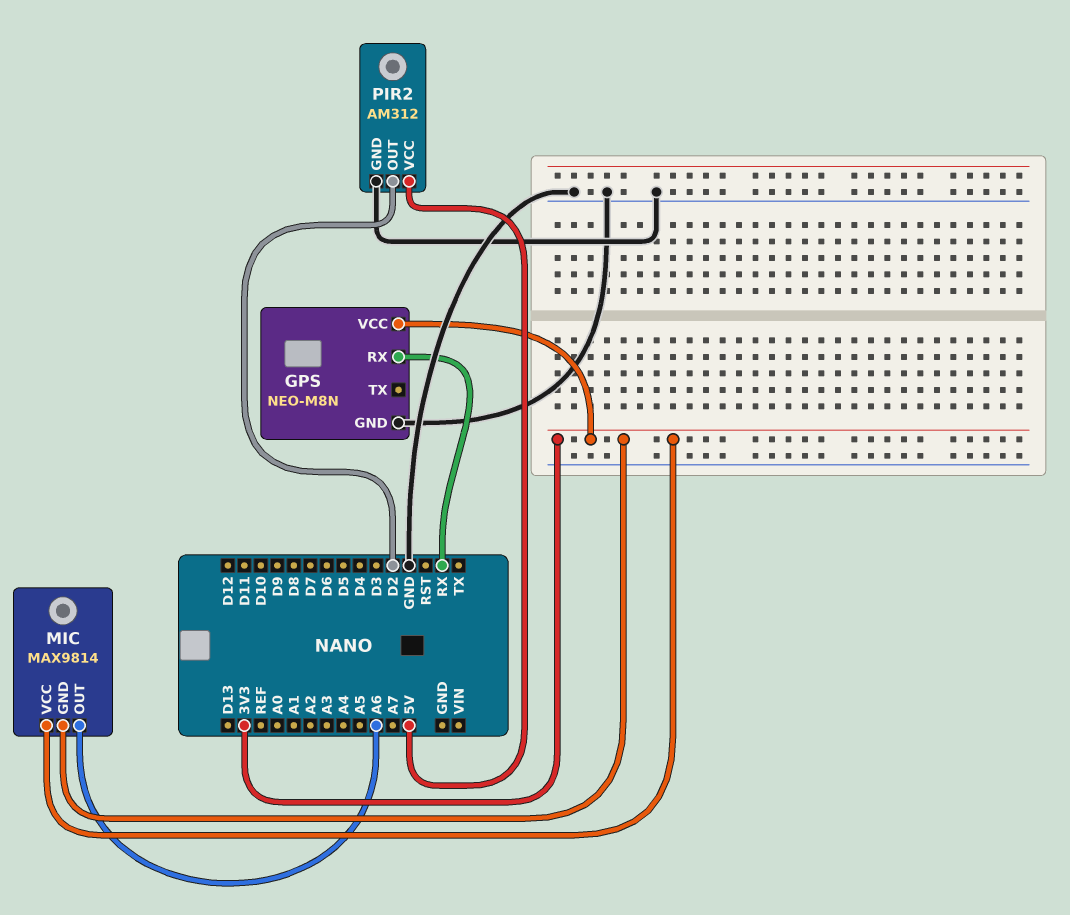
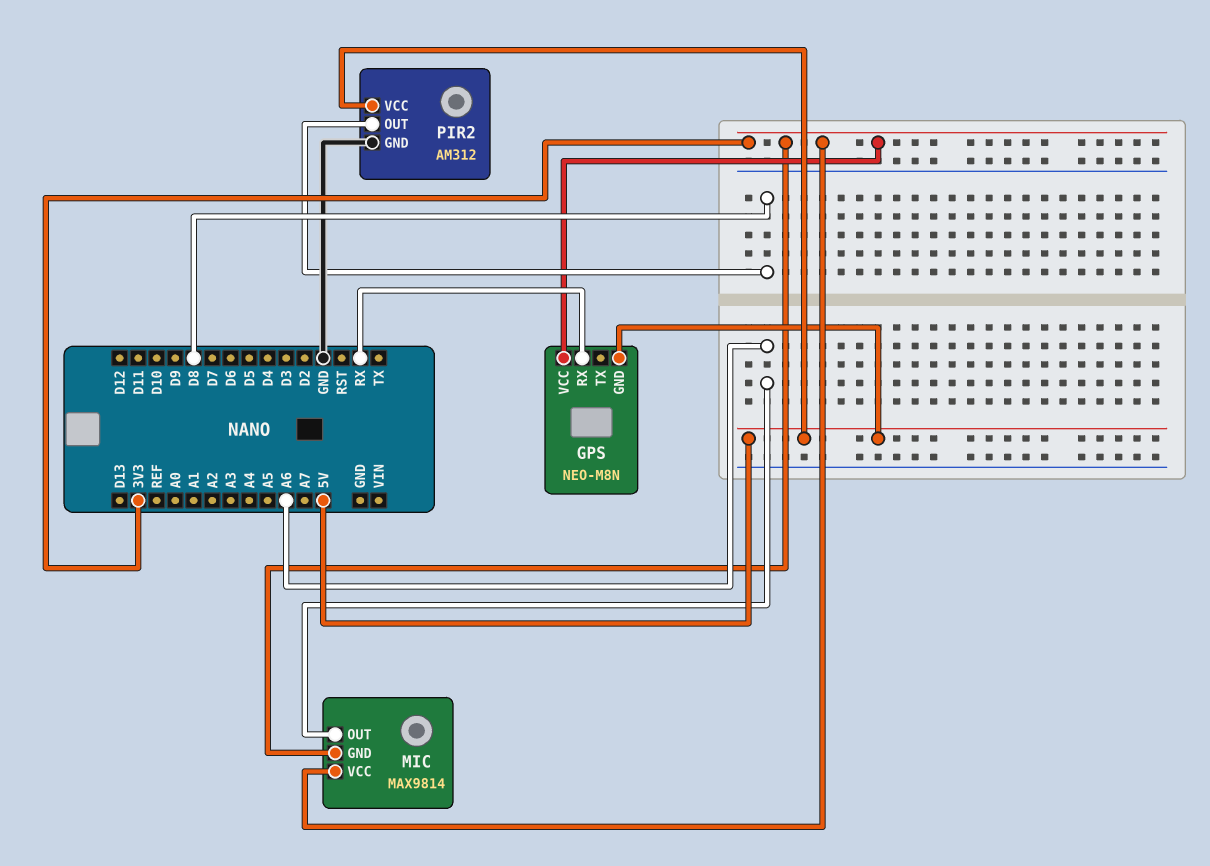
GPS pin GND: GND -> 5V
PIR2 pin OUT: D2 -> D8

